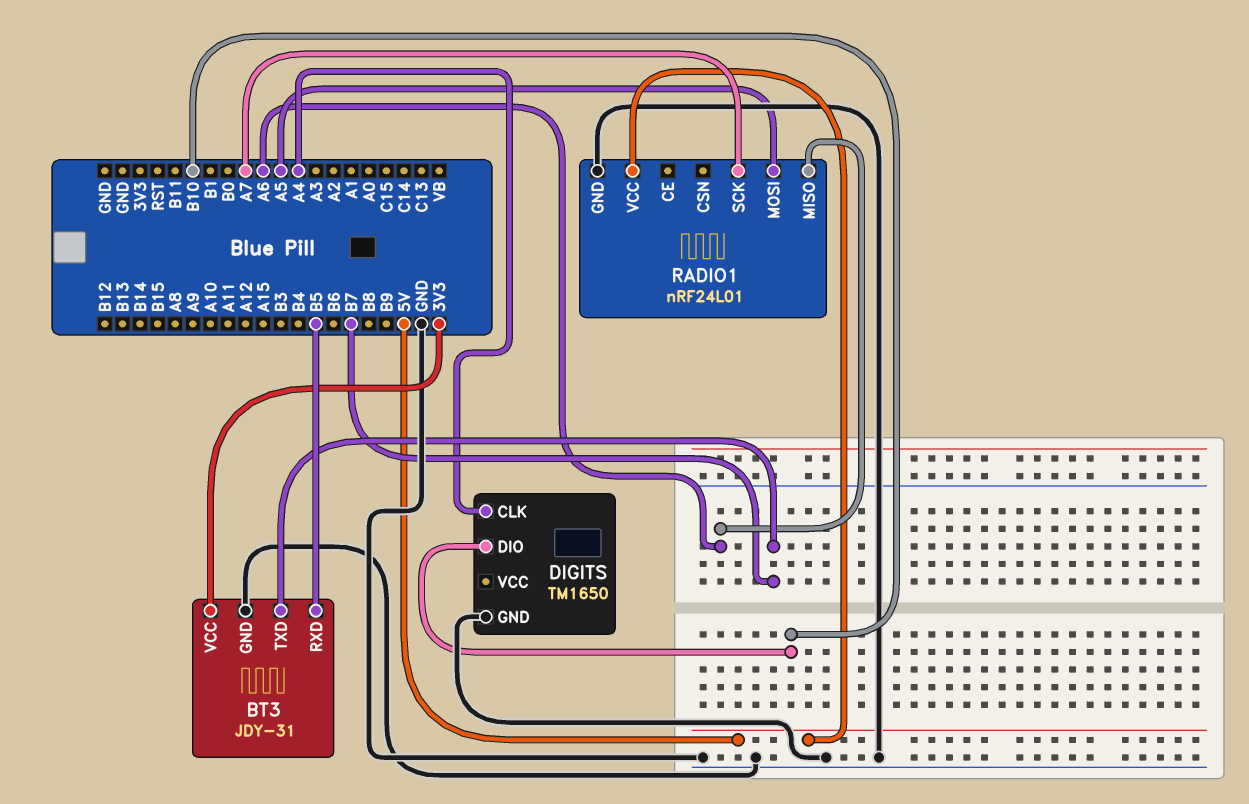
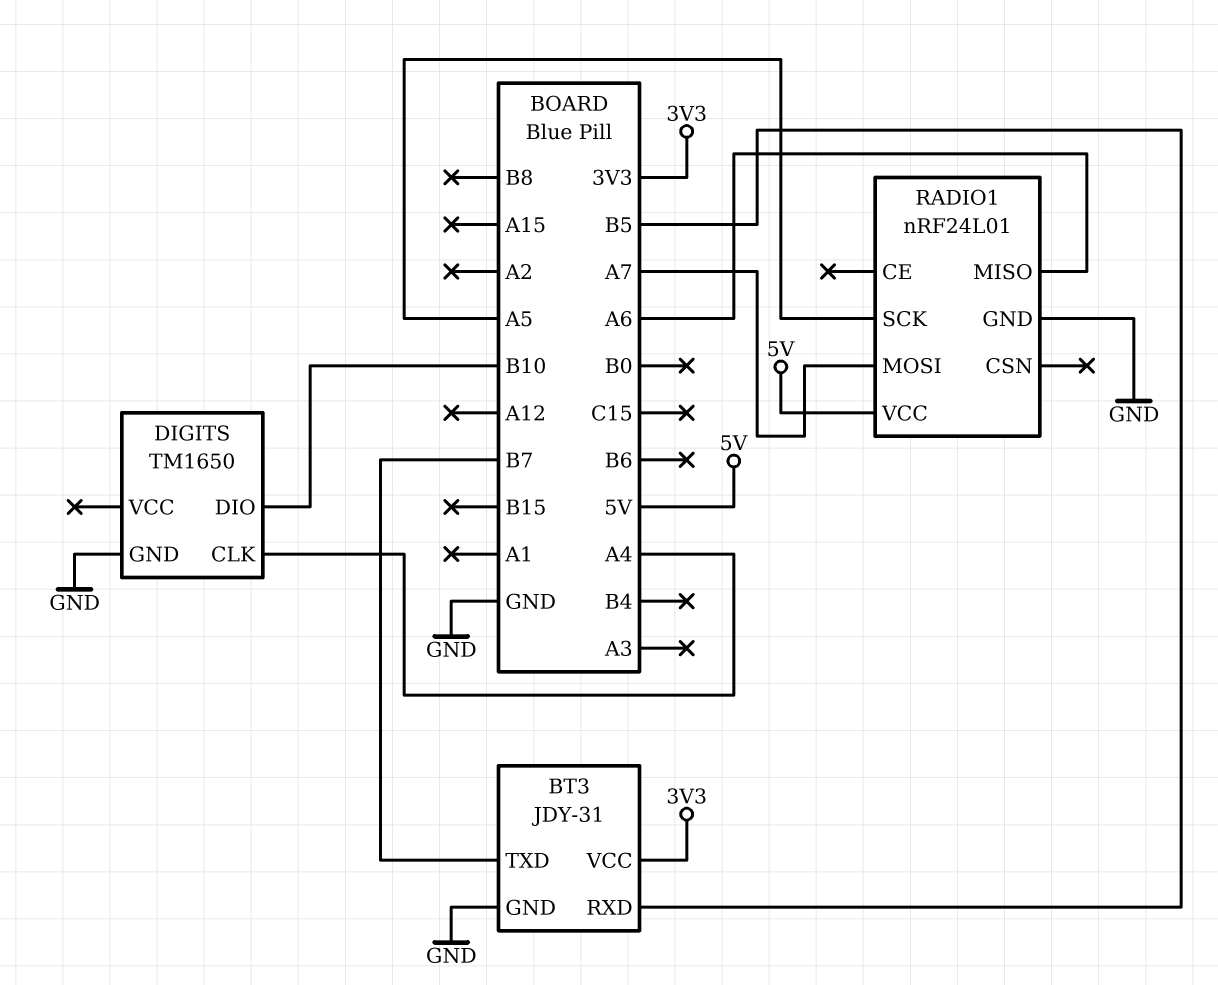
RADIO1 pin MOSI: A5 -> A7
RADIO1 pin SCK: A7 -> A5

